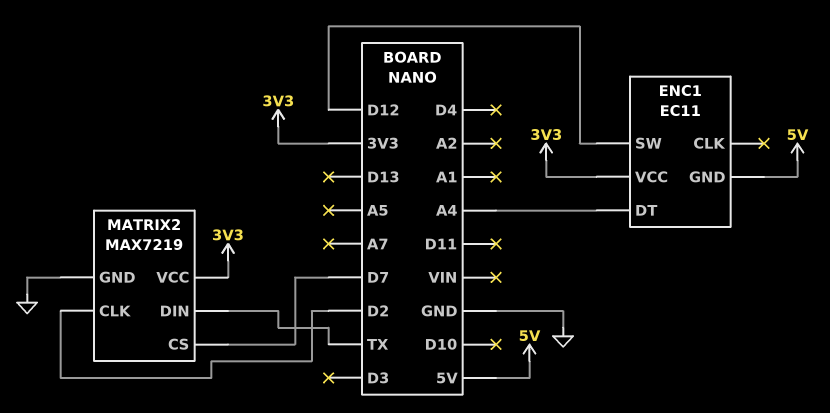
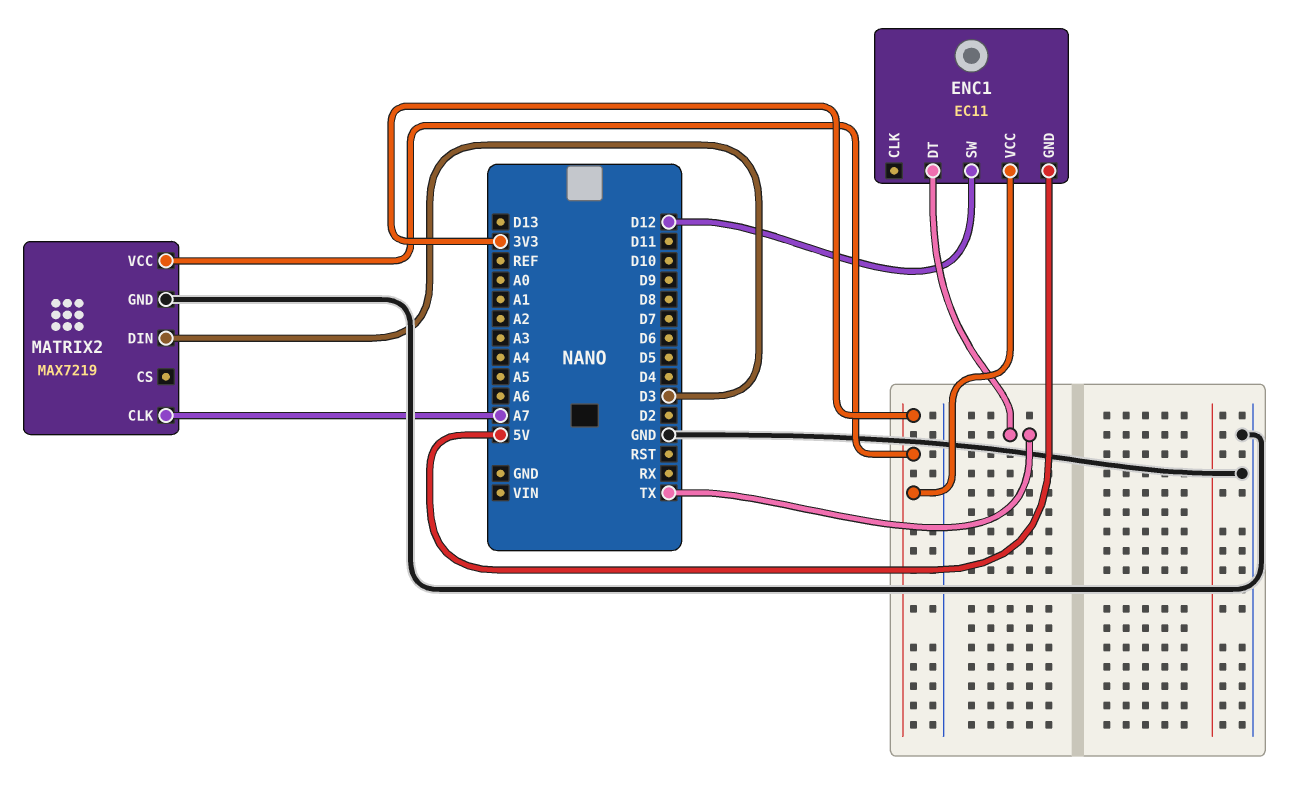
ENC1 pin DT: A4 -> TX
MATRIX2 pin CLK: D2 -> A7
MATRIX2 pin CS: D7 -> none
MATRIX2 pin DIN: TX -> D3

